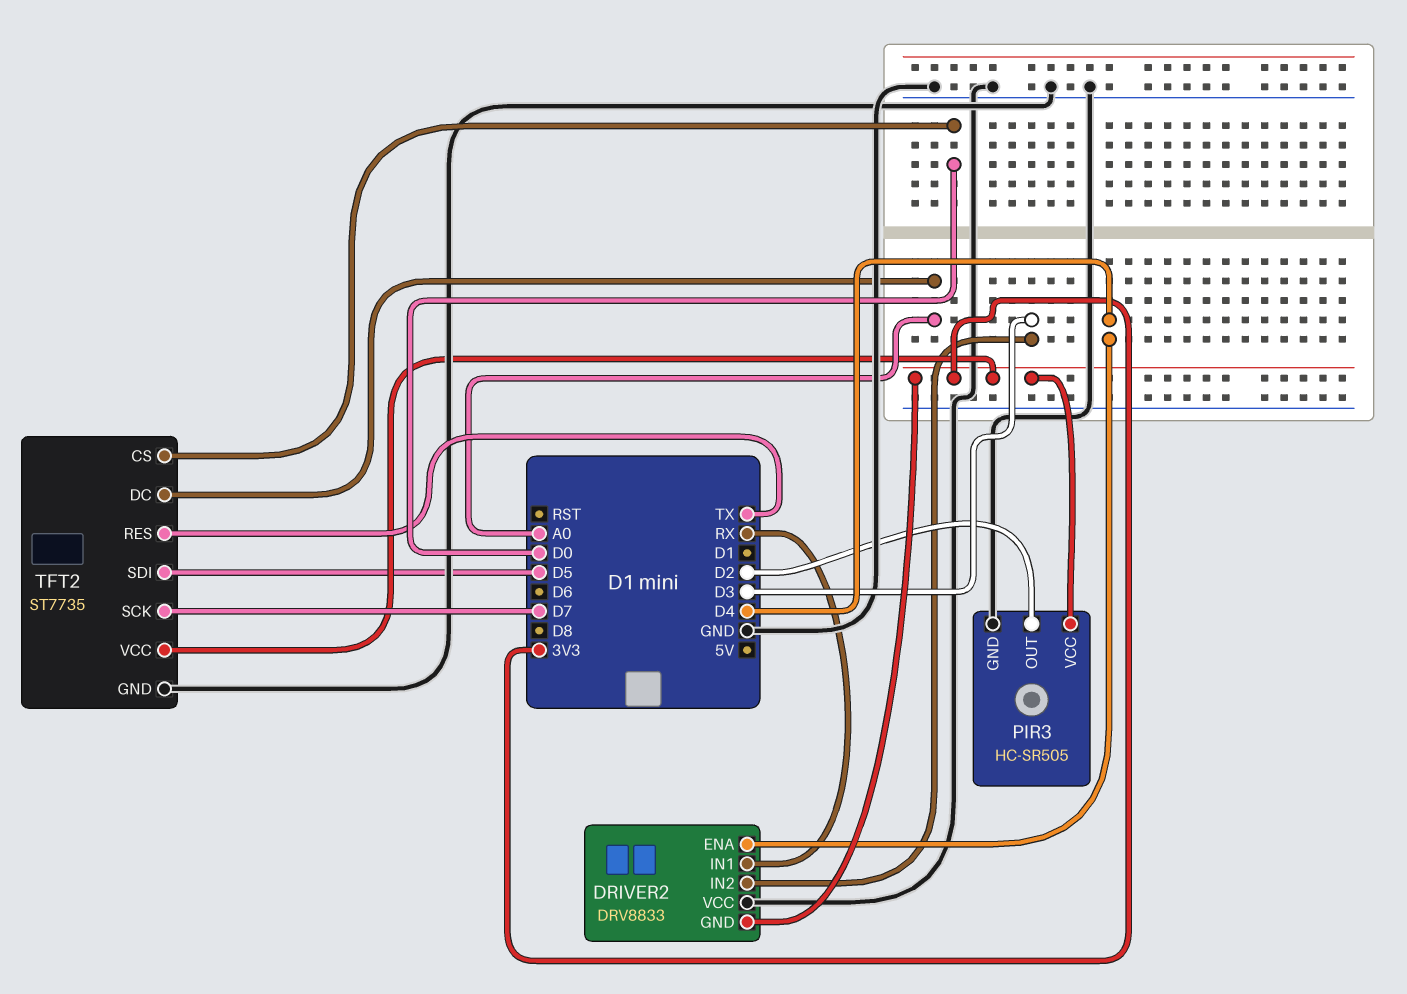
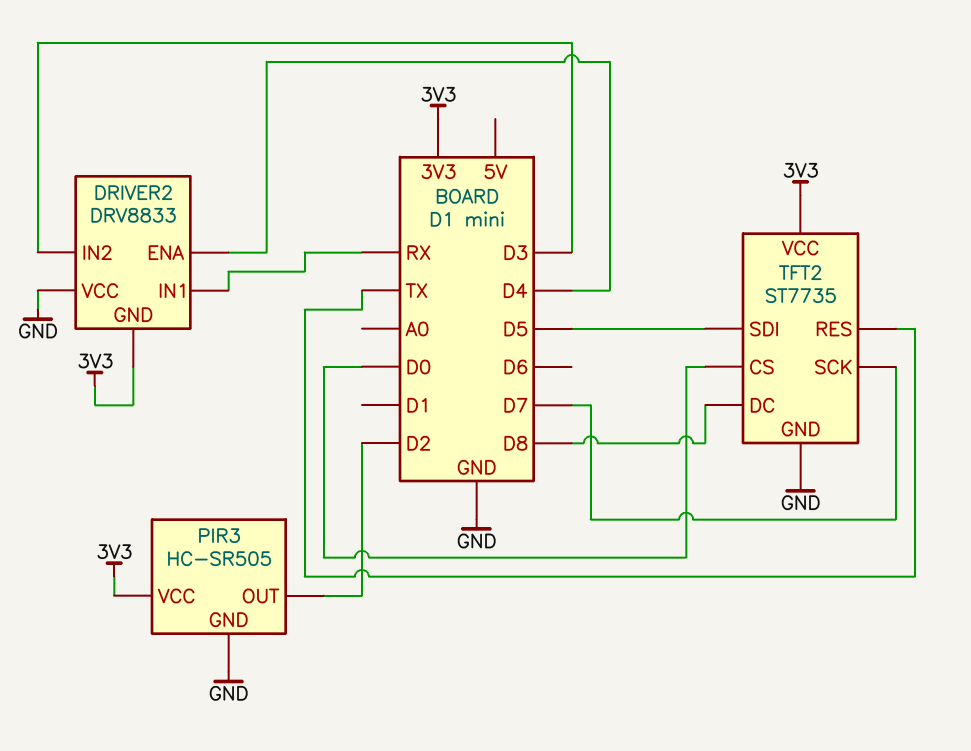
TFT2 pin DC: A0 -> D8

